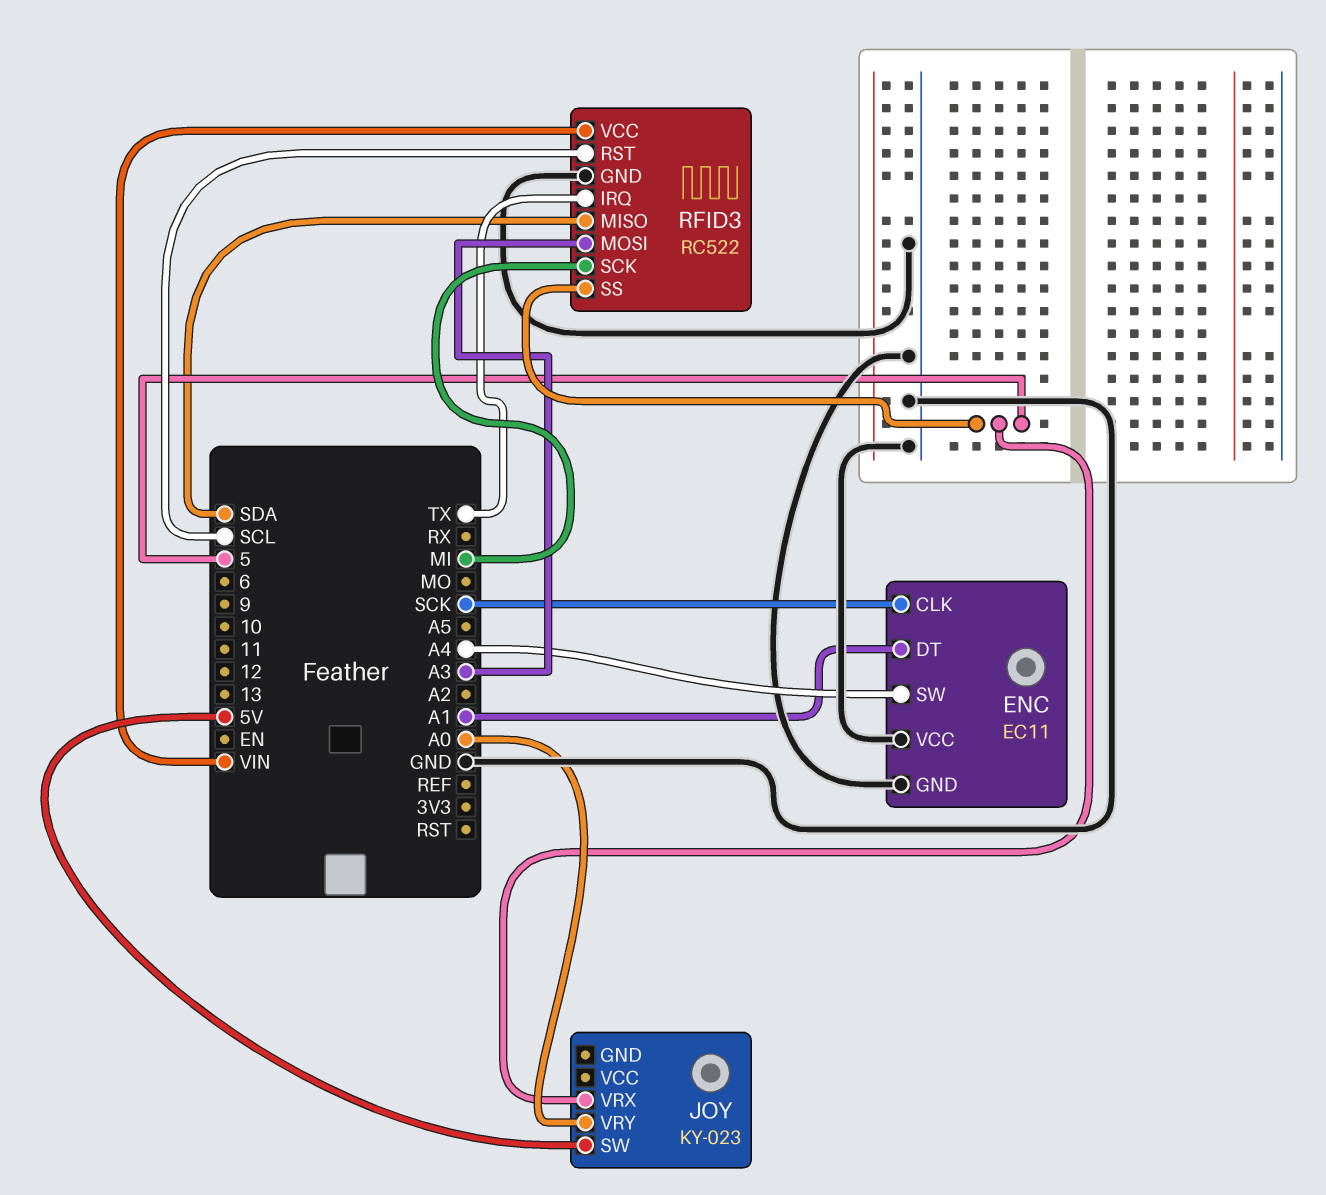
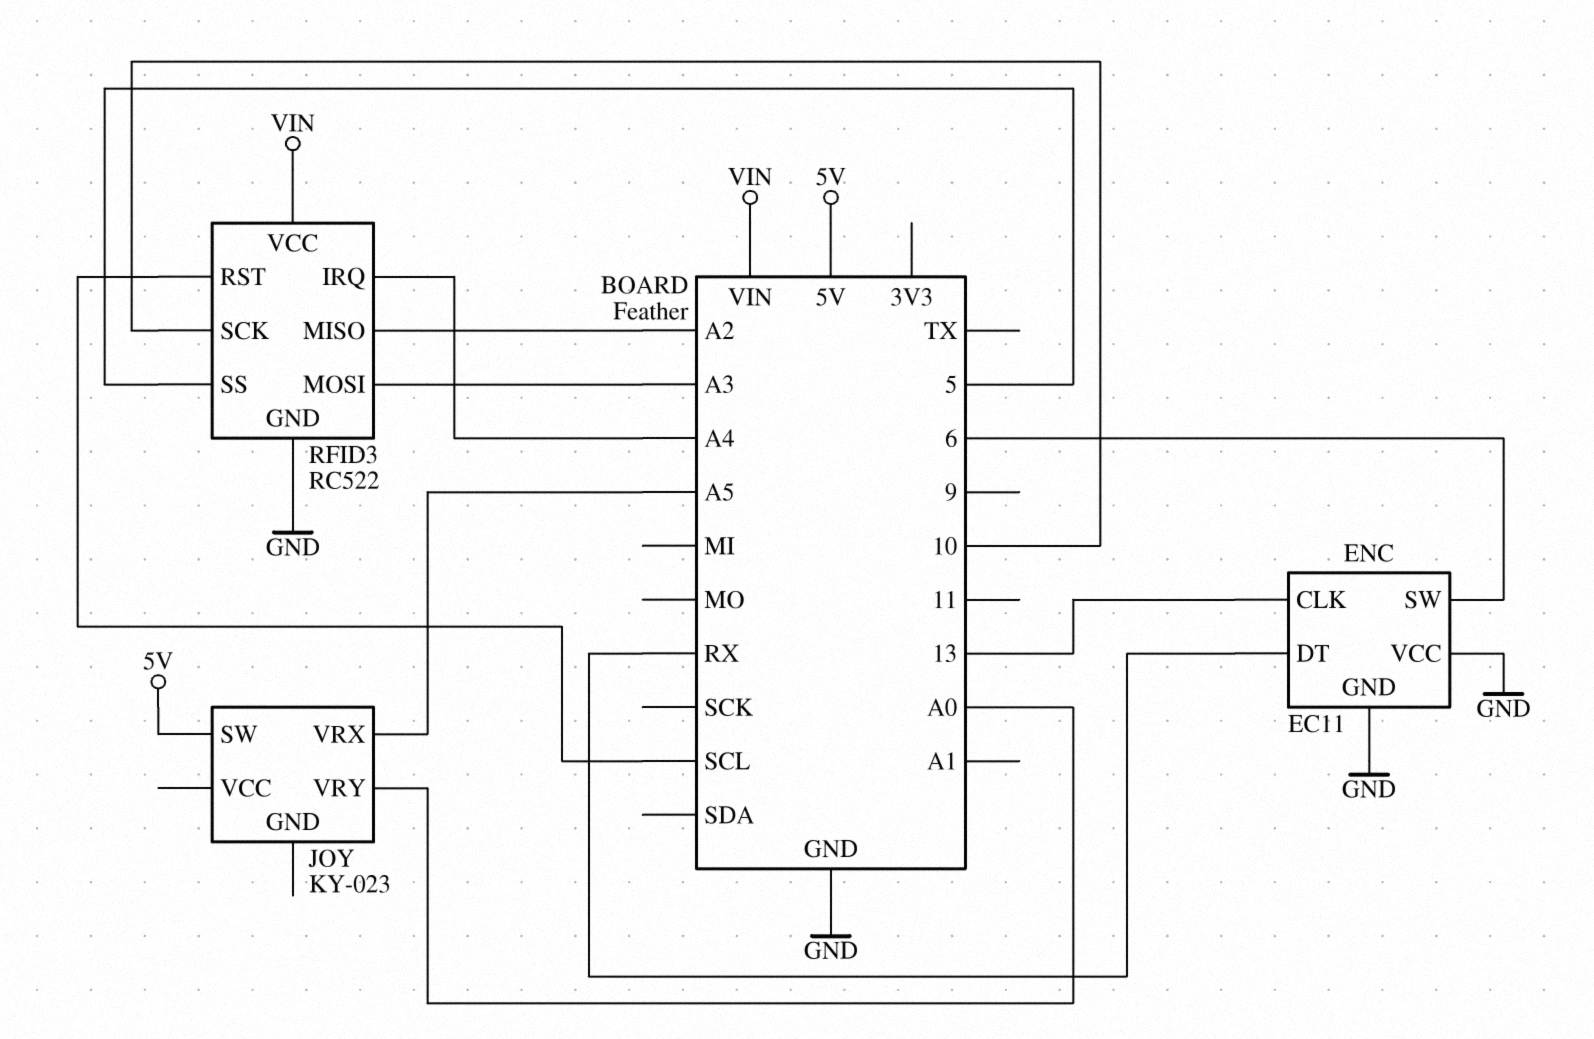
ENC pin CLK: SCK -> 13
ENC pin DT: A1 -> RX
ENC pin SW: A4 -> 6
JOY pin VRX: 5 -> A5
RFID3 pin IRQ: TX -> A4
RFID3 pin MISO: SDA -> A2
RFID3 pin SCK: MI -> 10

